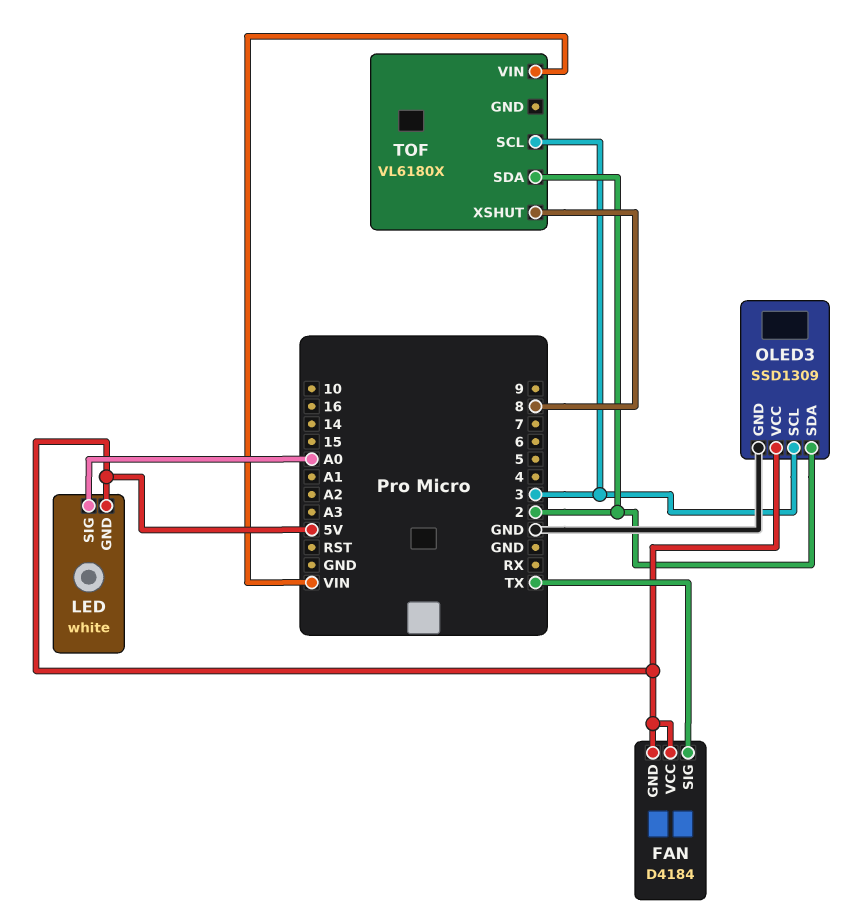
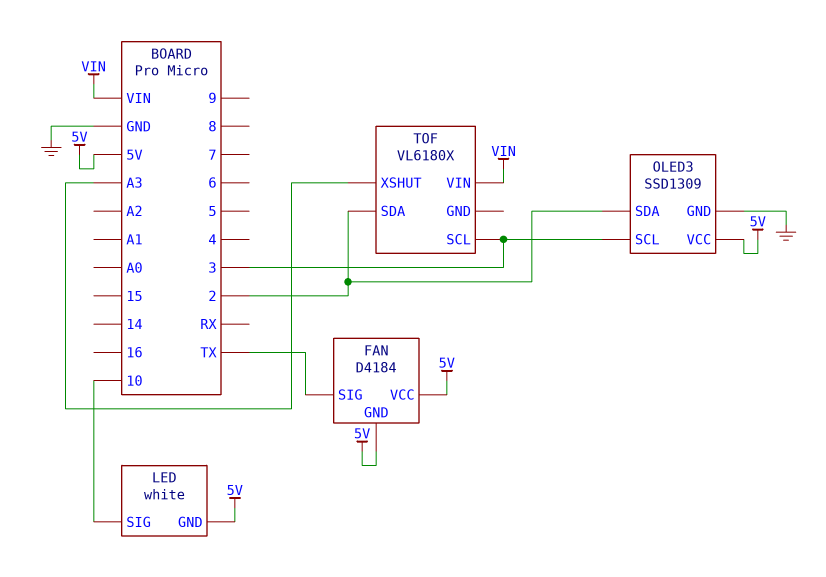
LED pin SIG: A0 -> 10
TOF pin XSHUT: 8 -> A3

